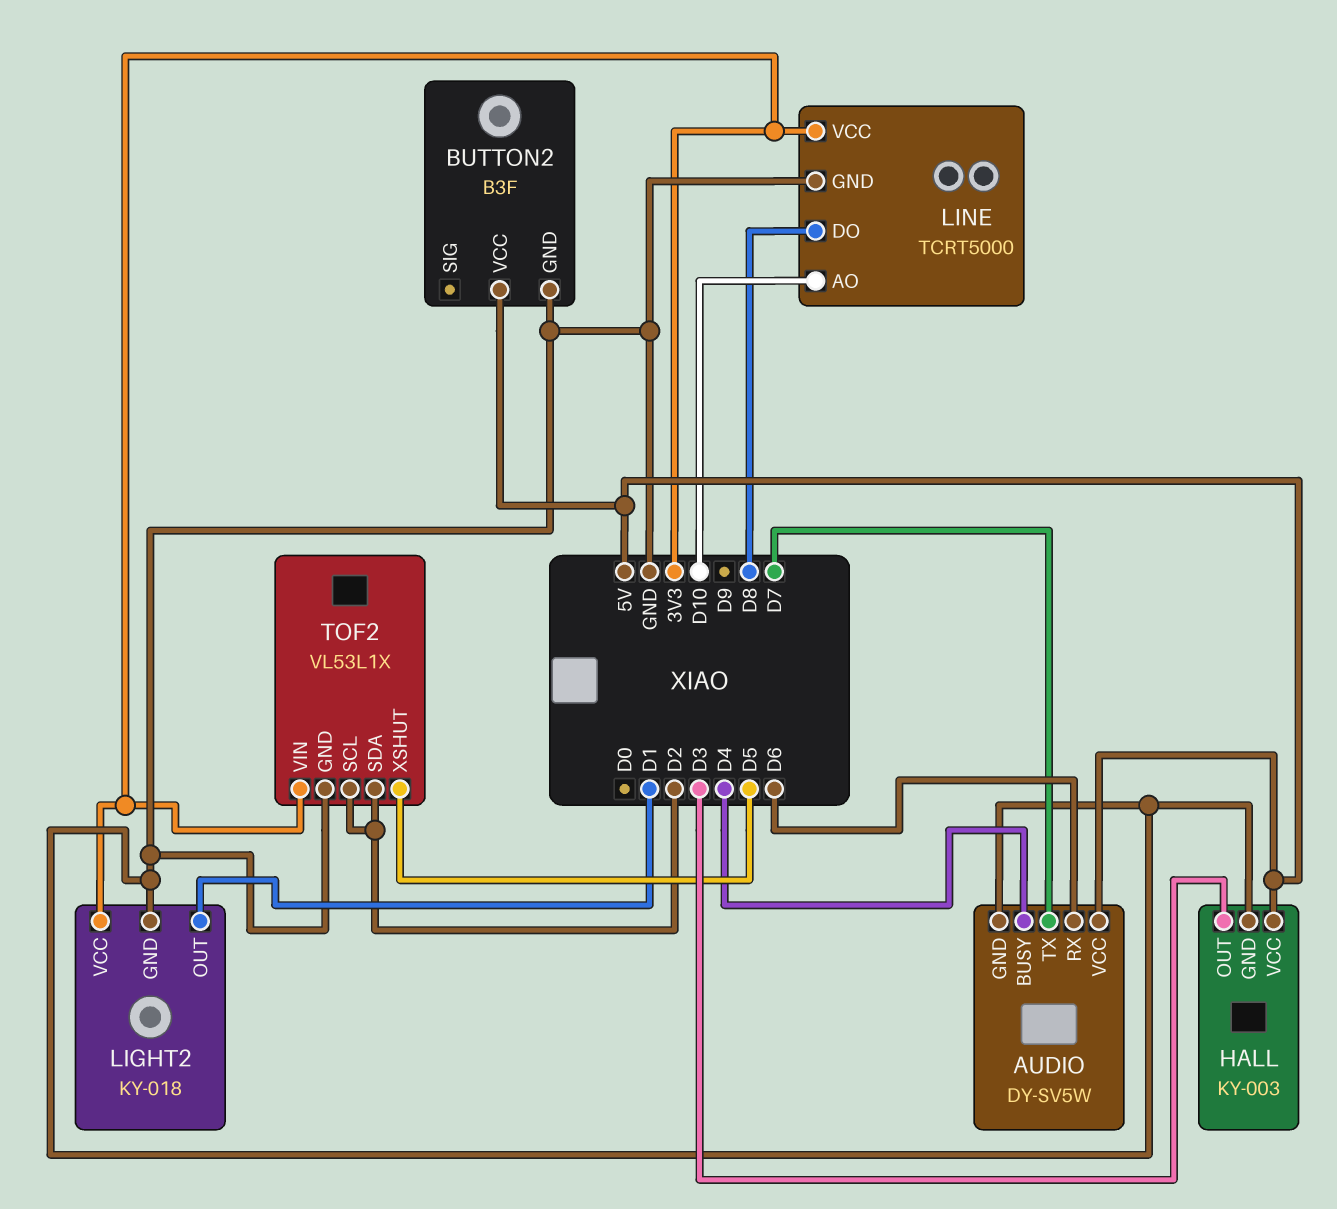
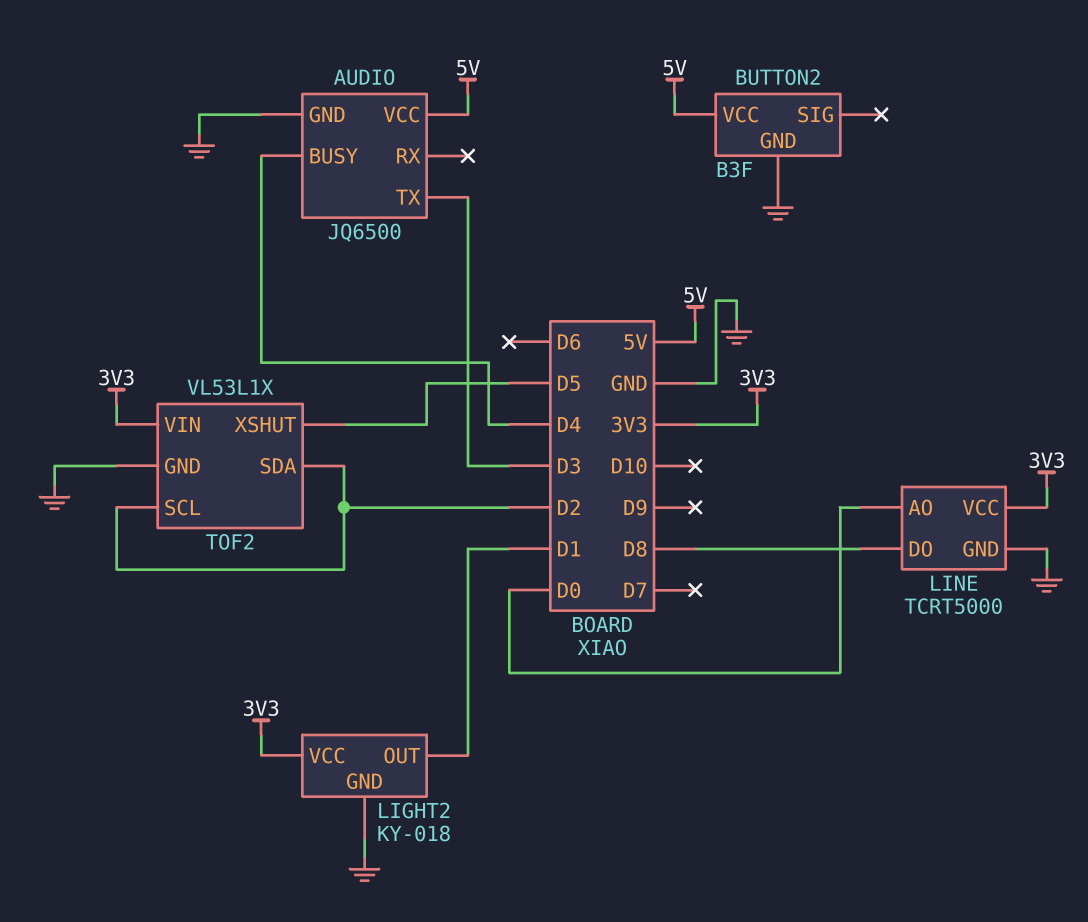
AUDIO: DY-SV5W -> JQ6500
AUDIO pin RX: D6 -> none
AUDIO pin TX: D7 -> D3
HALL: KY-003 -> none
HALL pin GND: GND -> none
HALL pin OUT: D3 -> none
HALL pin VCC: 5V -> none
LINE pin AO: D10 -> D0

